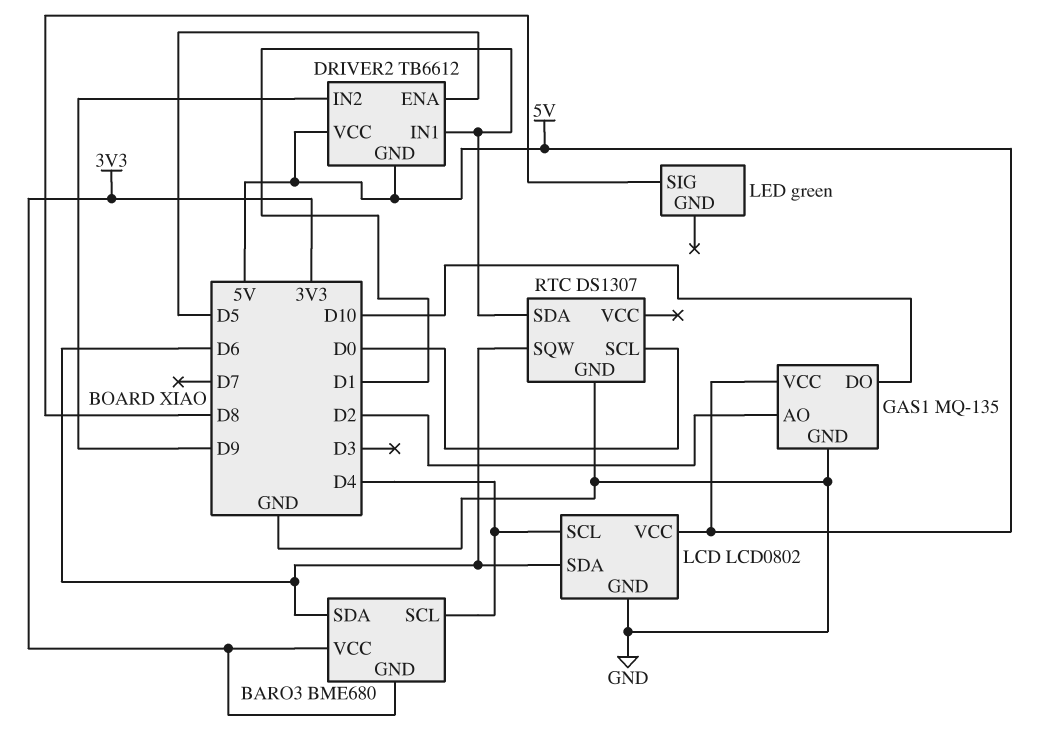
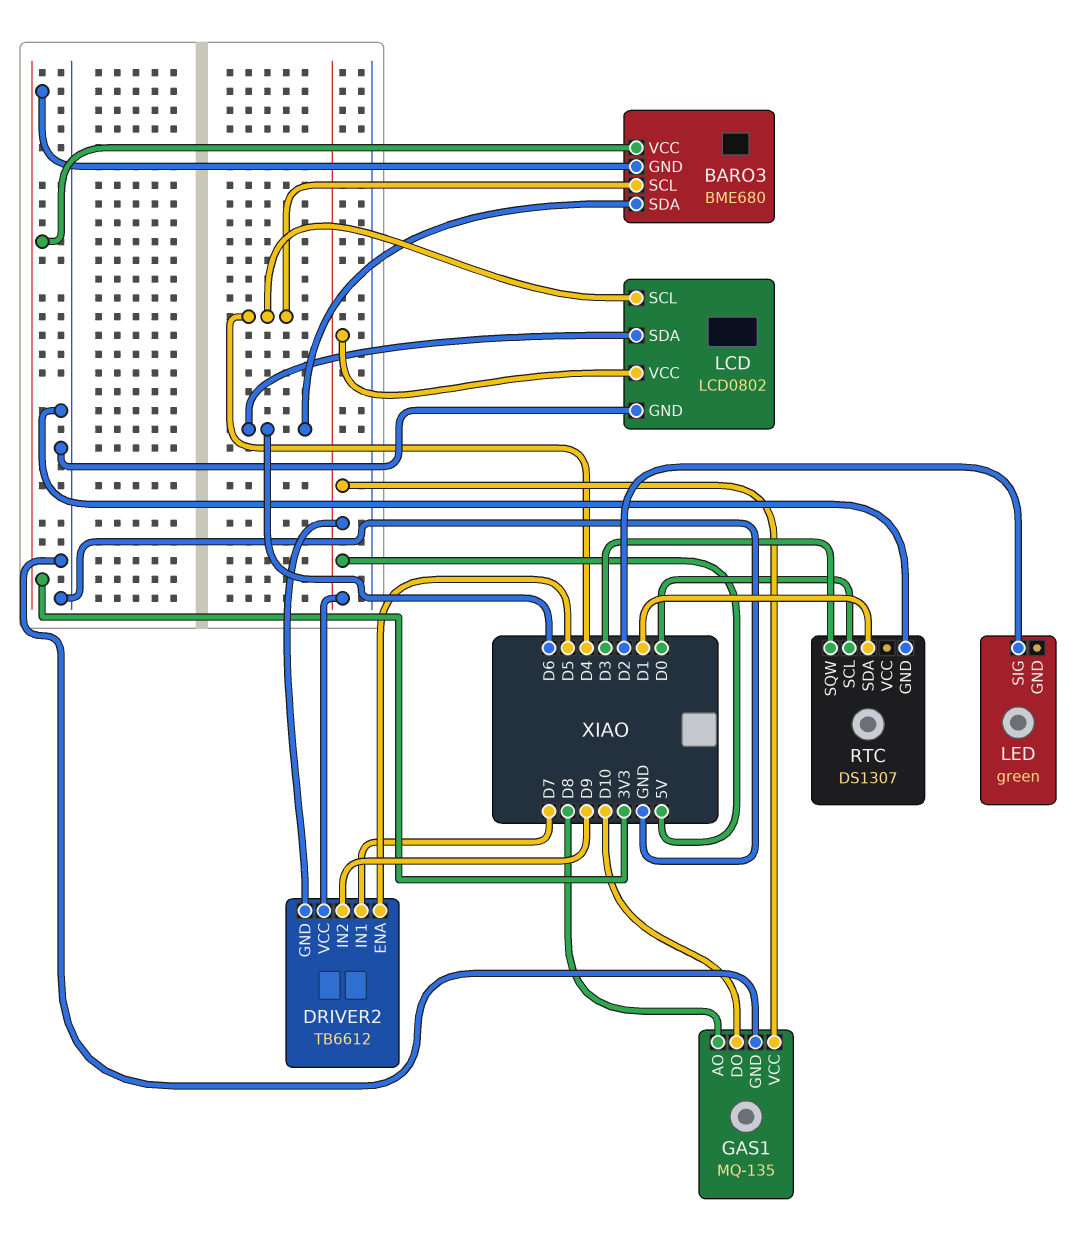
DRIVER2 pin IN1: D1 -> D7
GAS1 pin AO: D2 -> D8
LED pin SIG: D8 -> D2
RTC pin SQW: D6 -> D3

